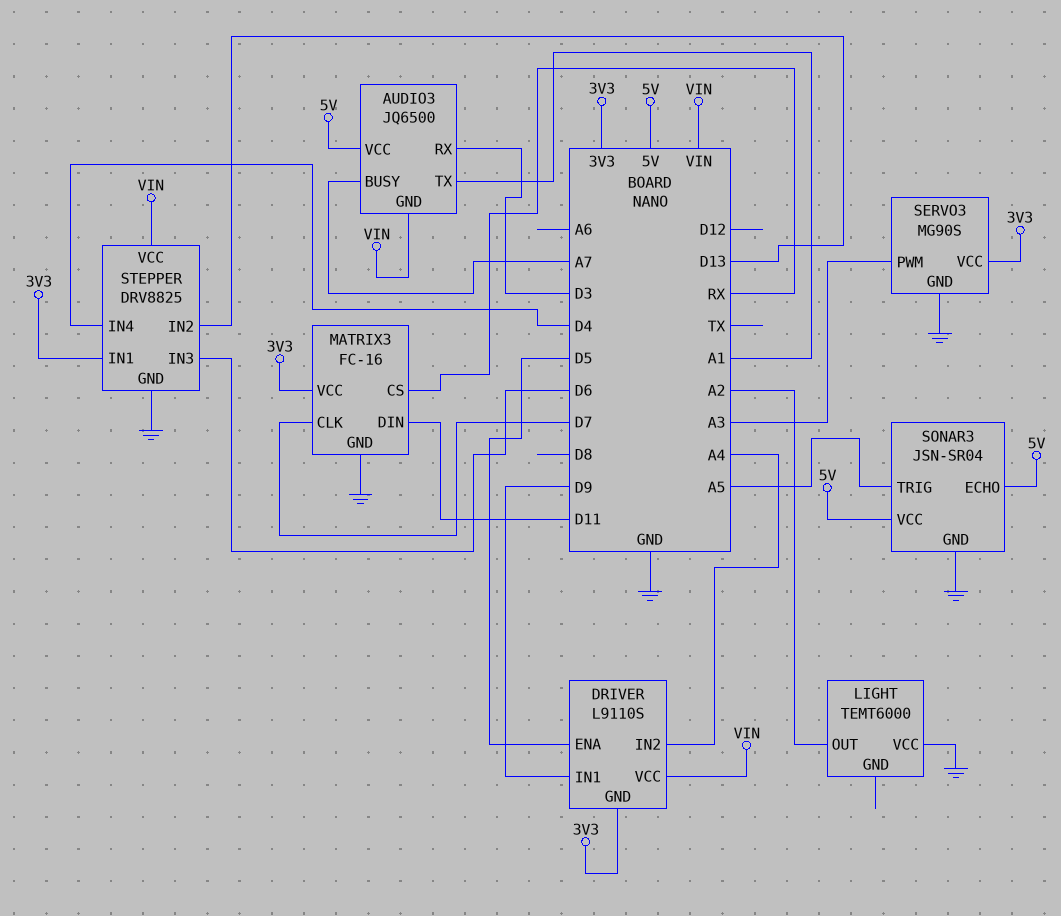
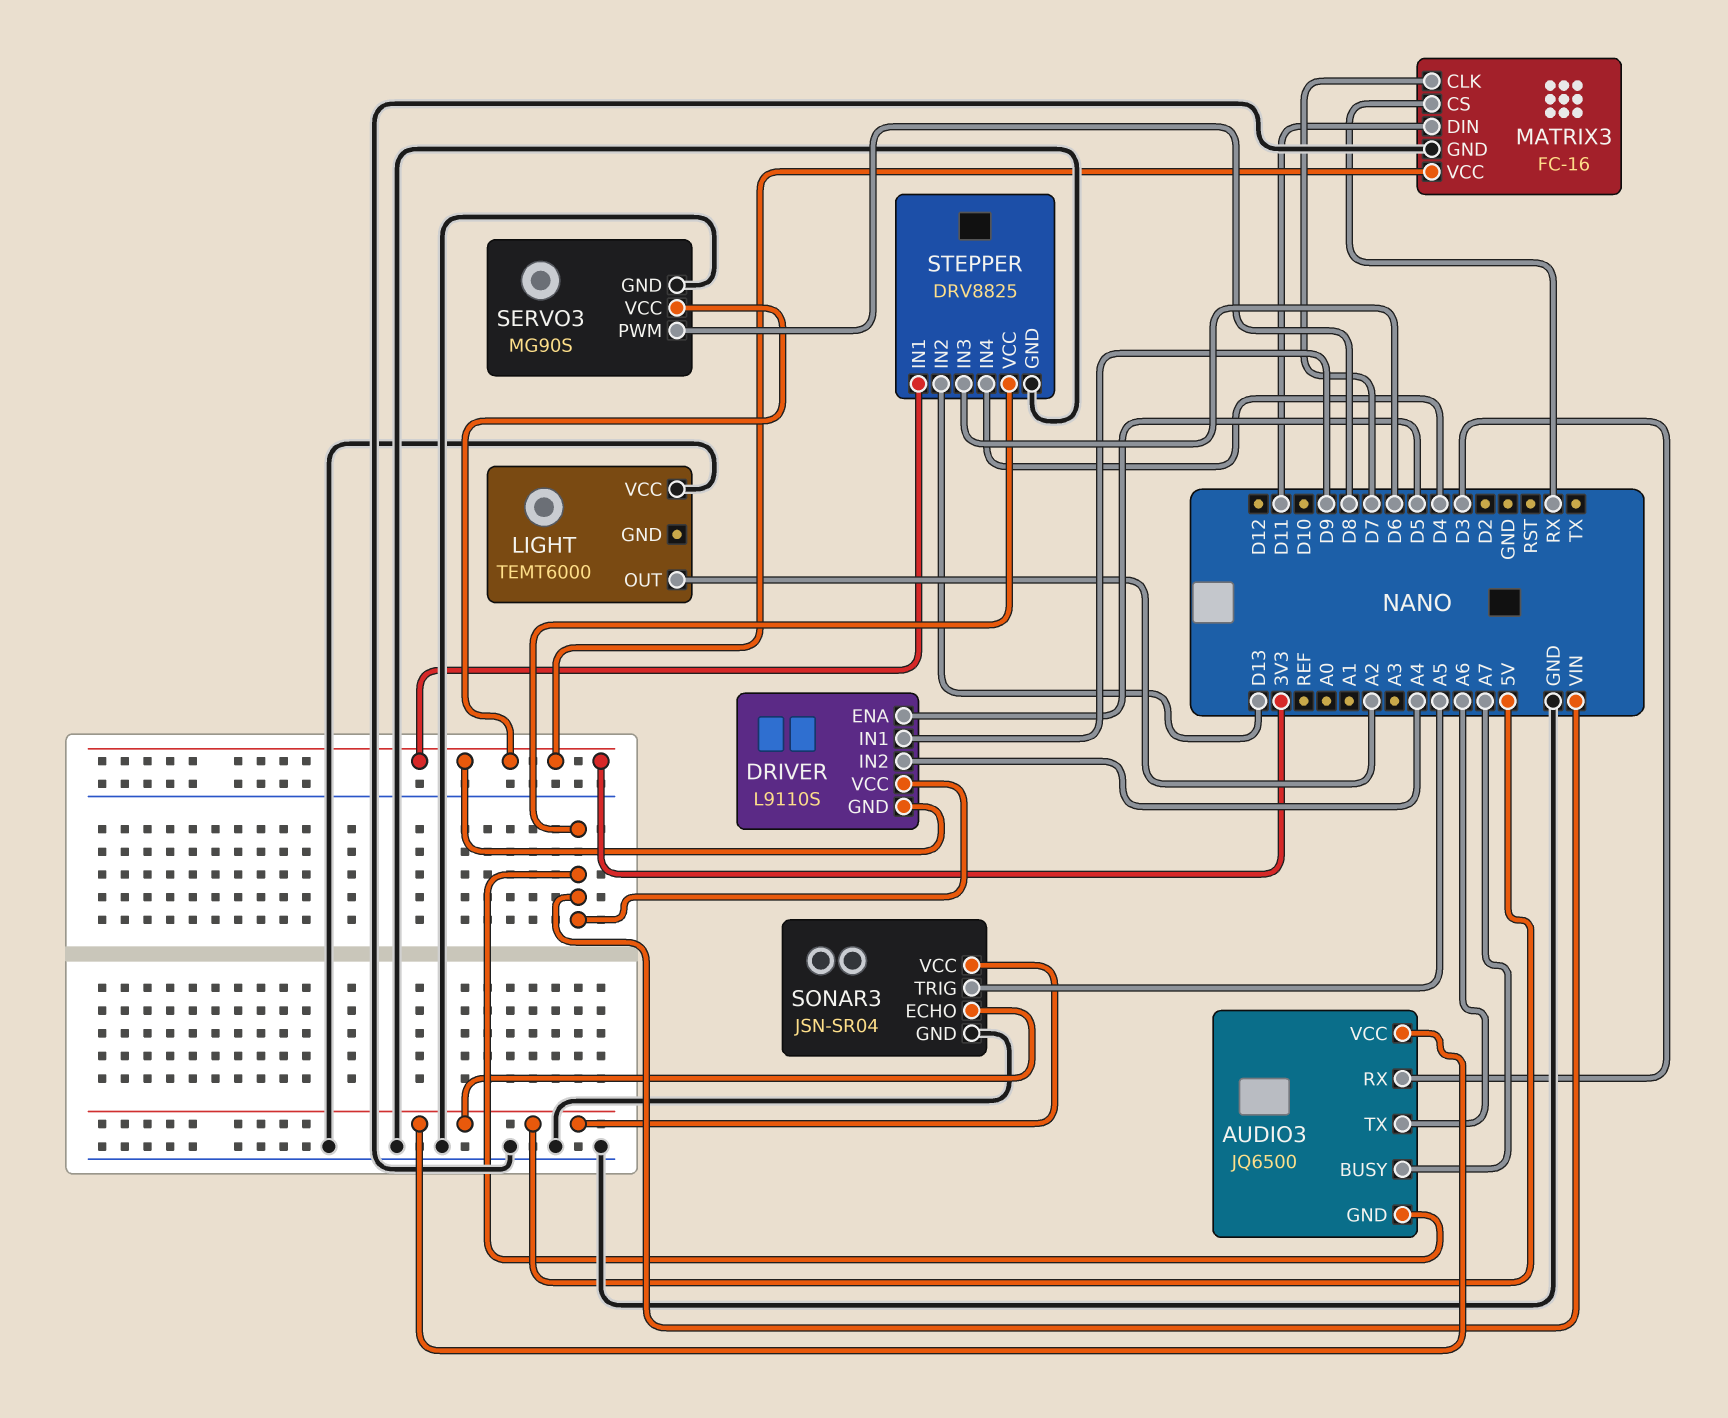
AUDIO3 pin TX: A1 -> A6
SERVO3 pin PWM: A3 -> D8

